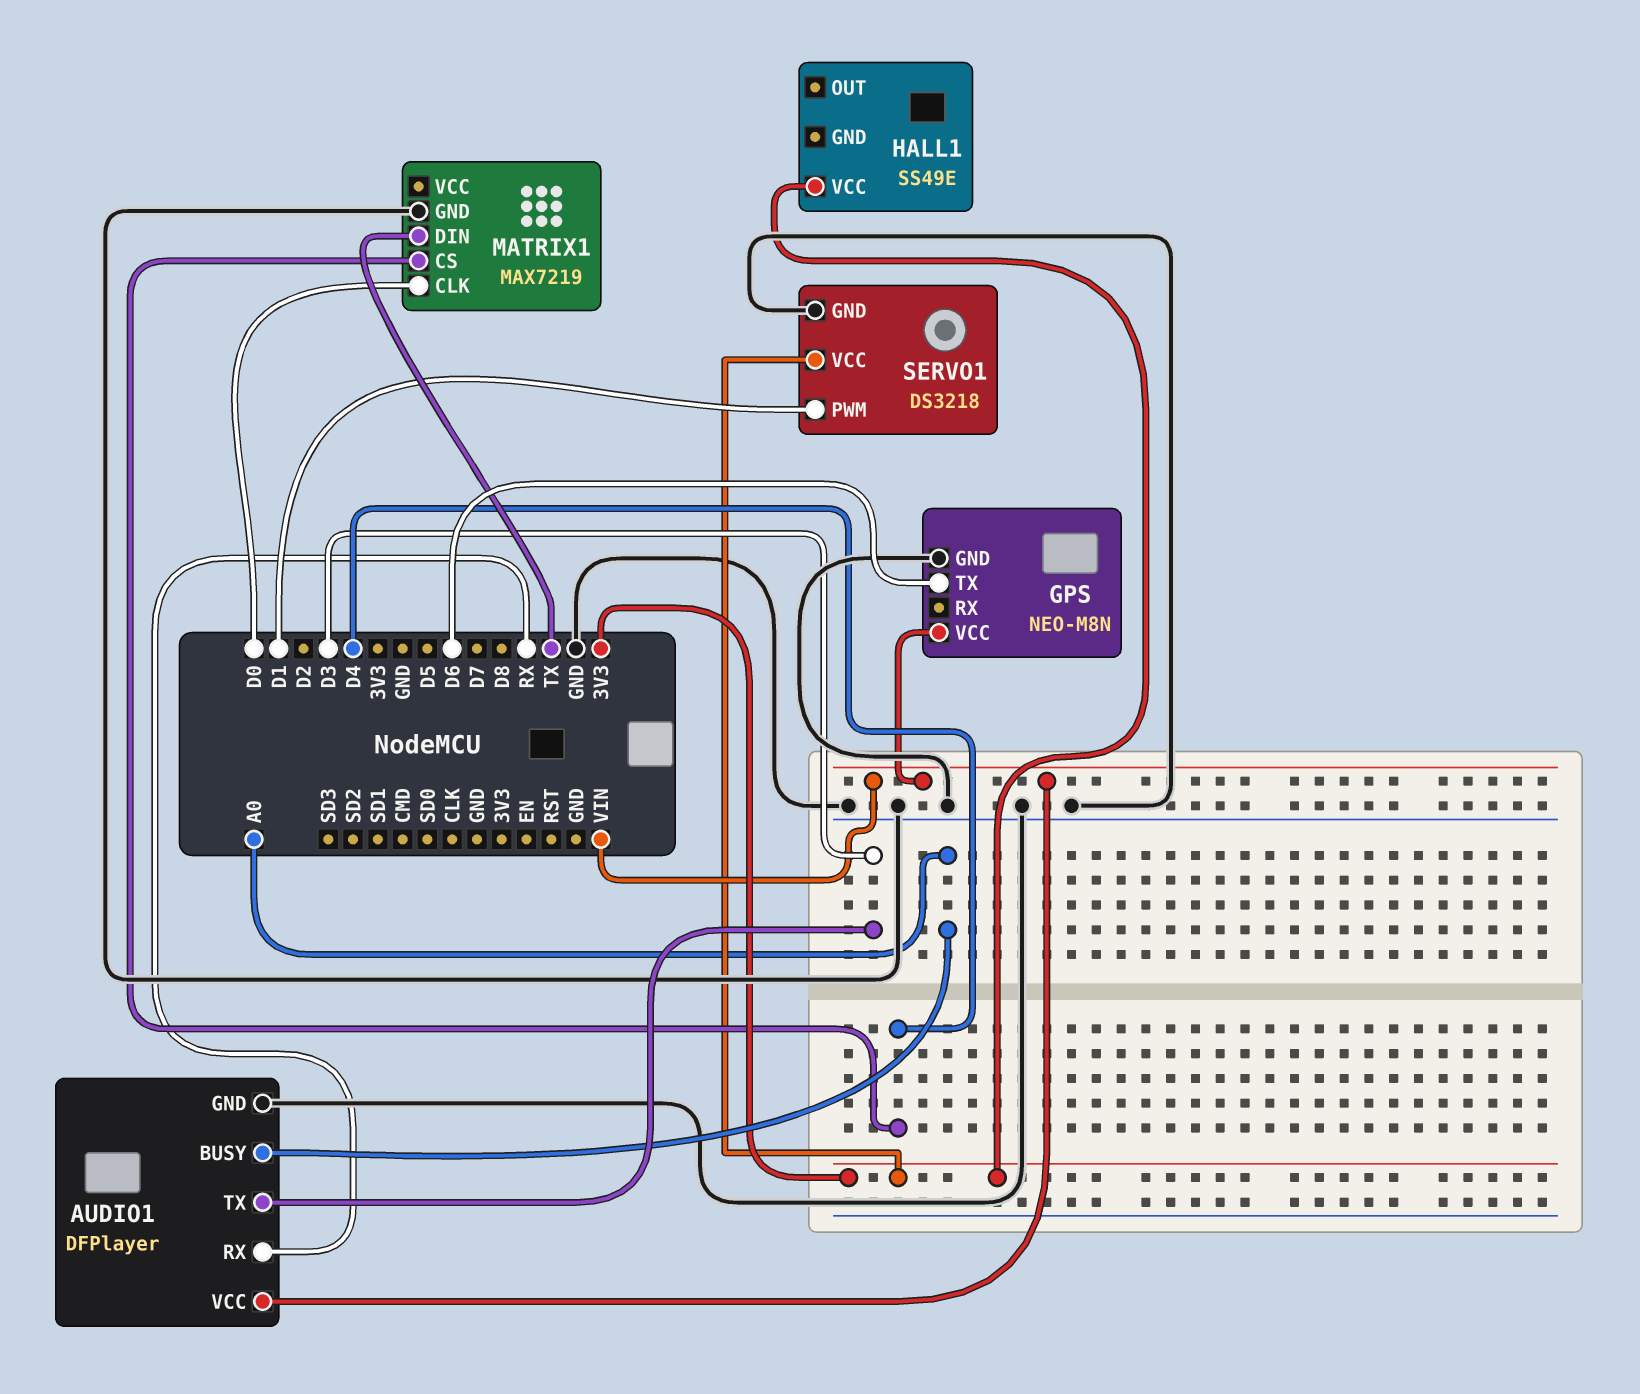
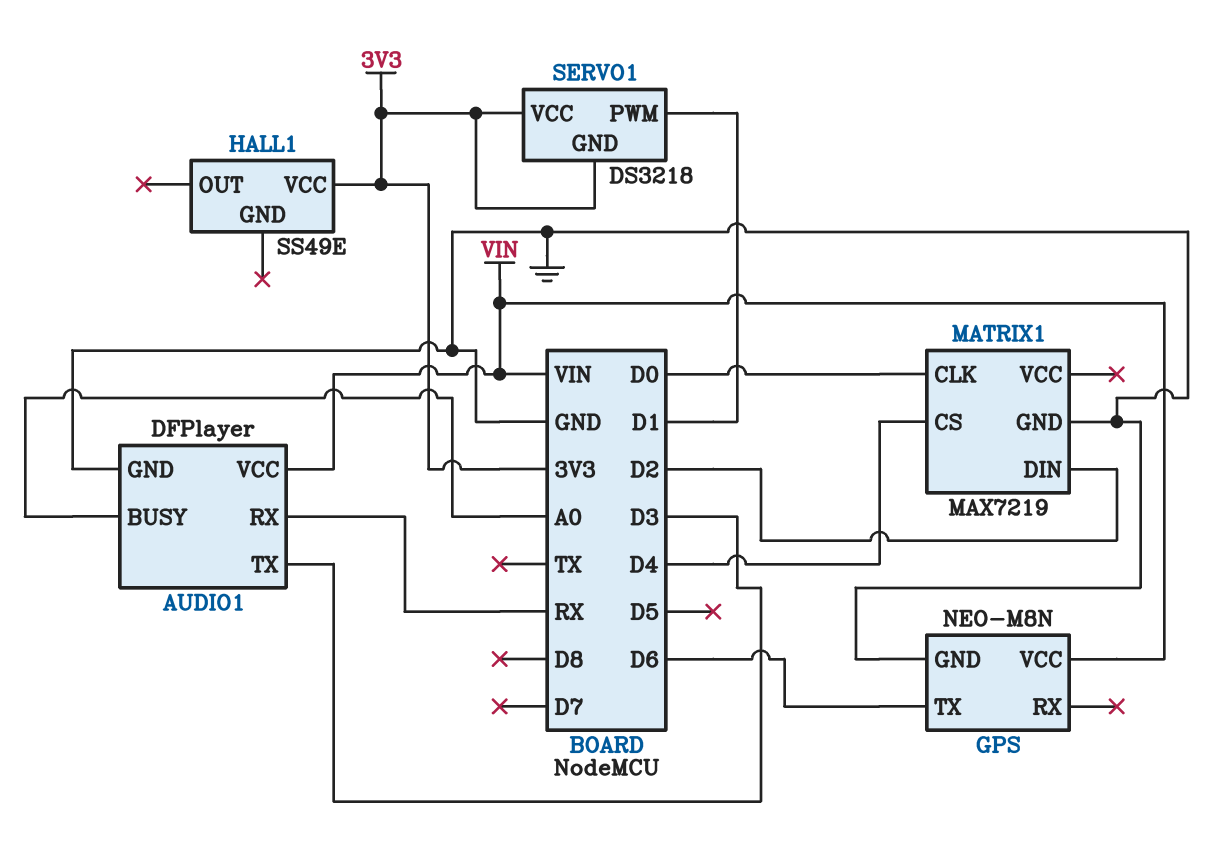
MATRIX1 pin DIN: TX -> D2
SERVO1 pin GND: GND -> 3V3

